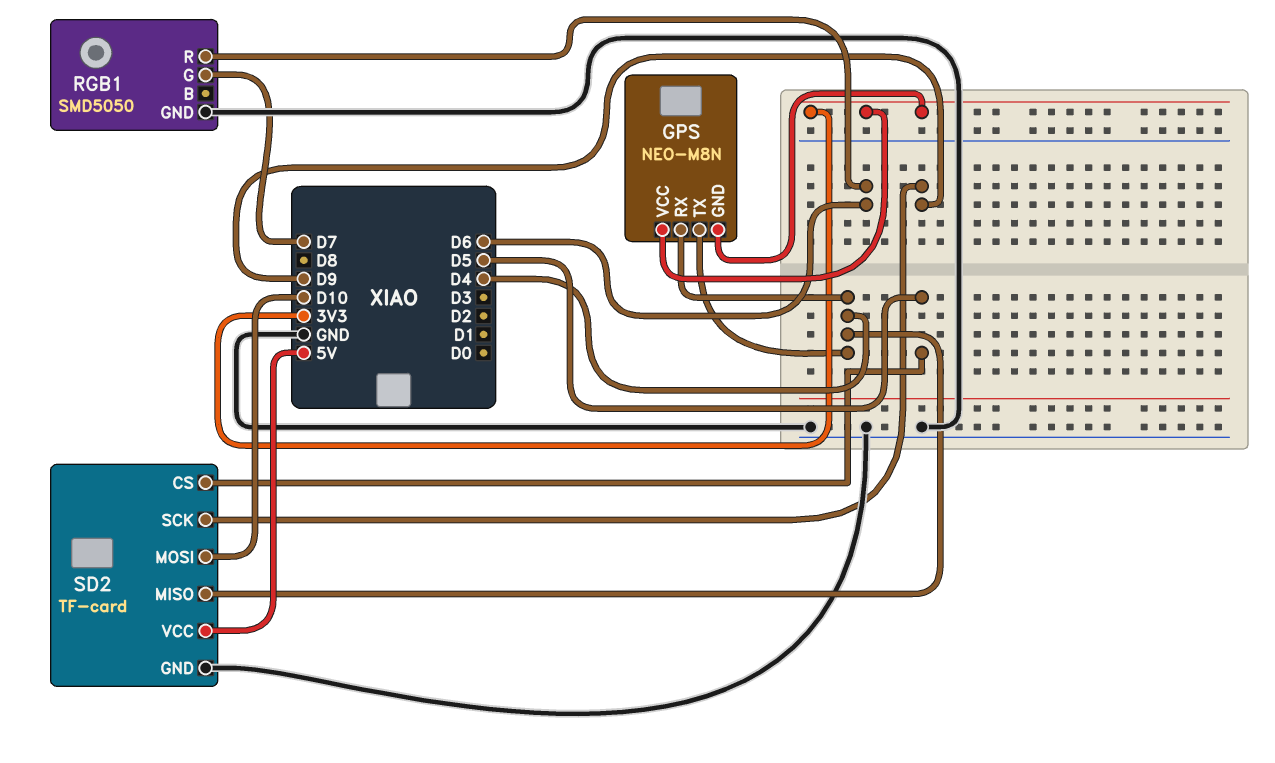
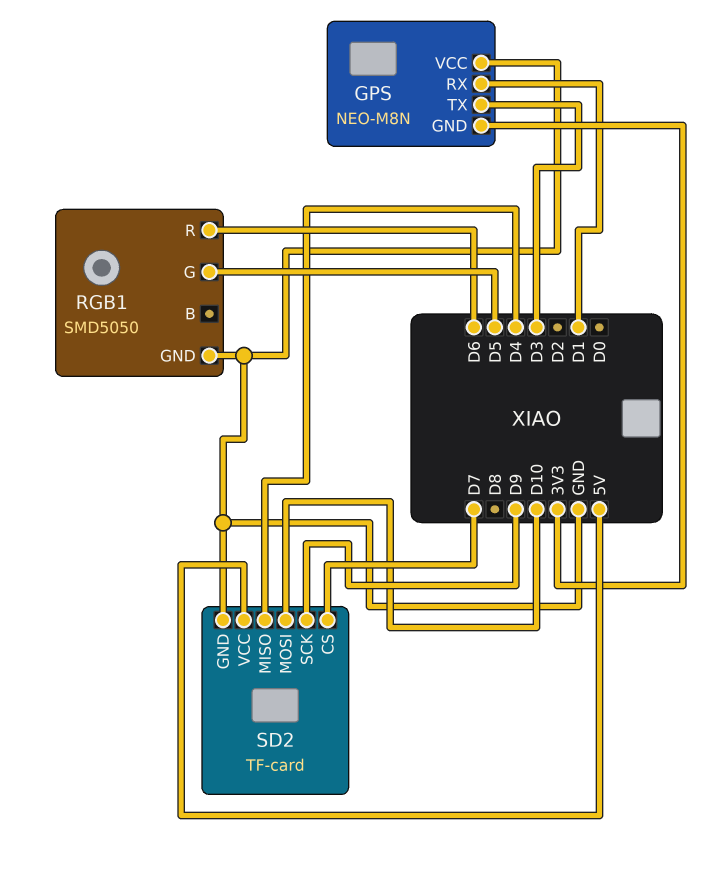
GPS pin RX: D4 -> D1
GPS pin TX: D4 -> D3
GPS pin VCC: 3V3 -> GND
RGB1 pin G: D7 -> D5
SD2 pin CS: D5 -> D7

